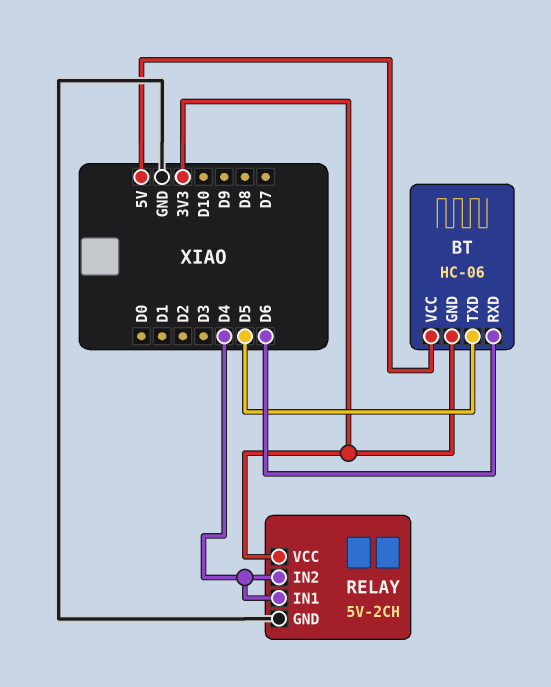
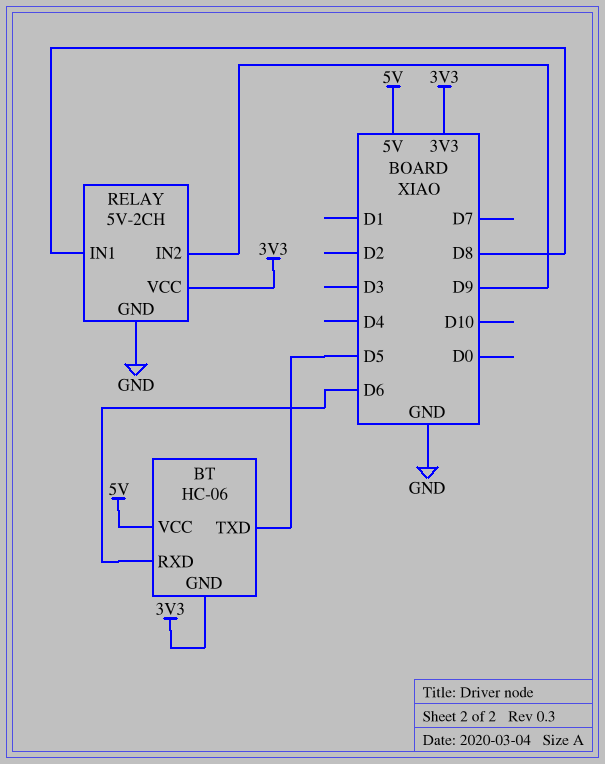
RELAY pin IN1: D4 -> D8
RELAY pin IN2: D4 -> D9

